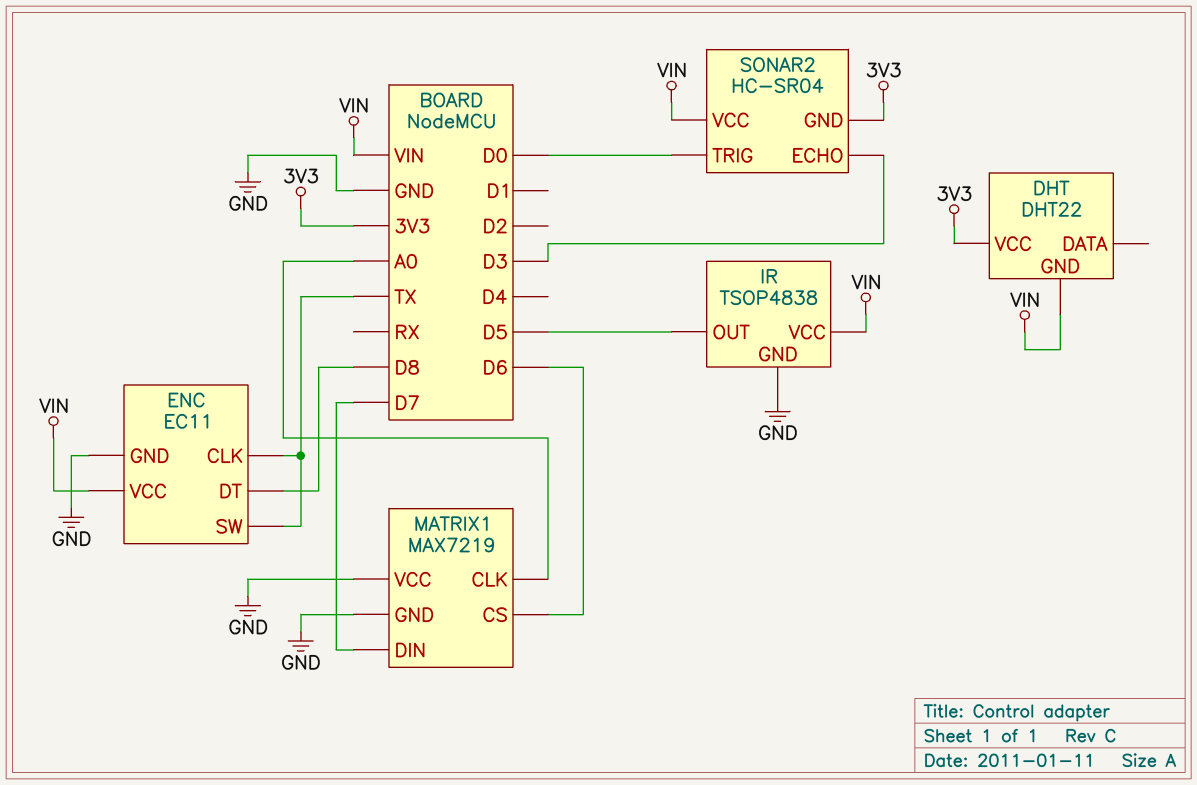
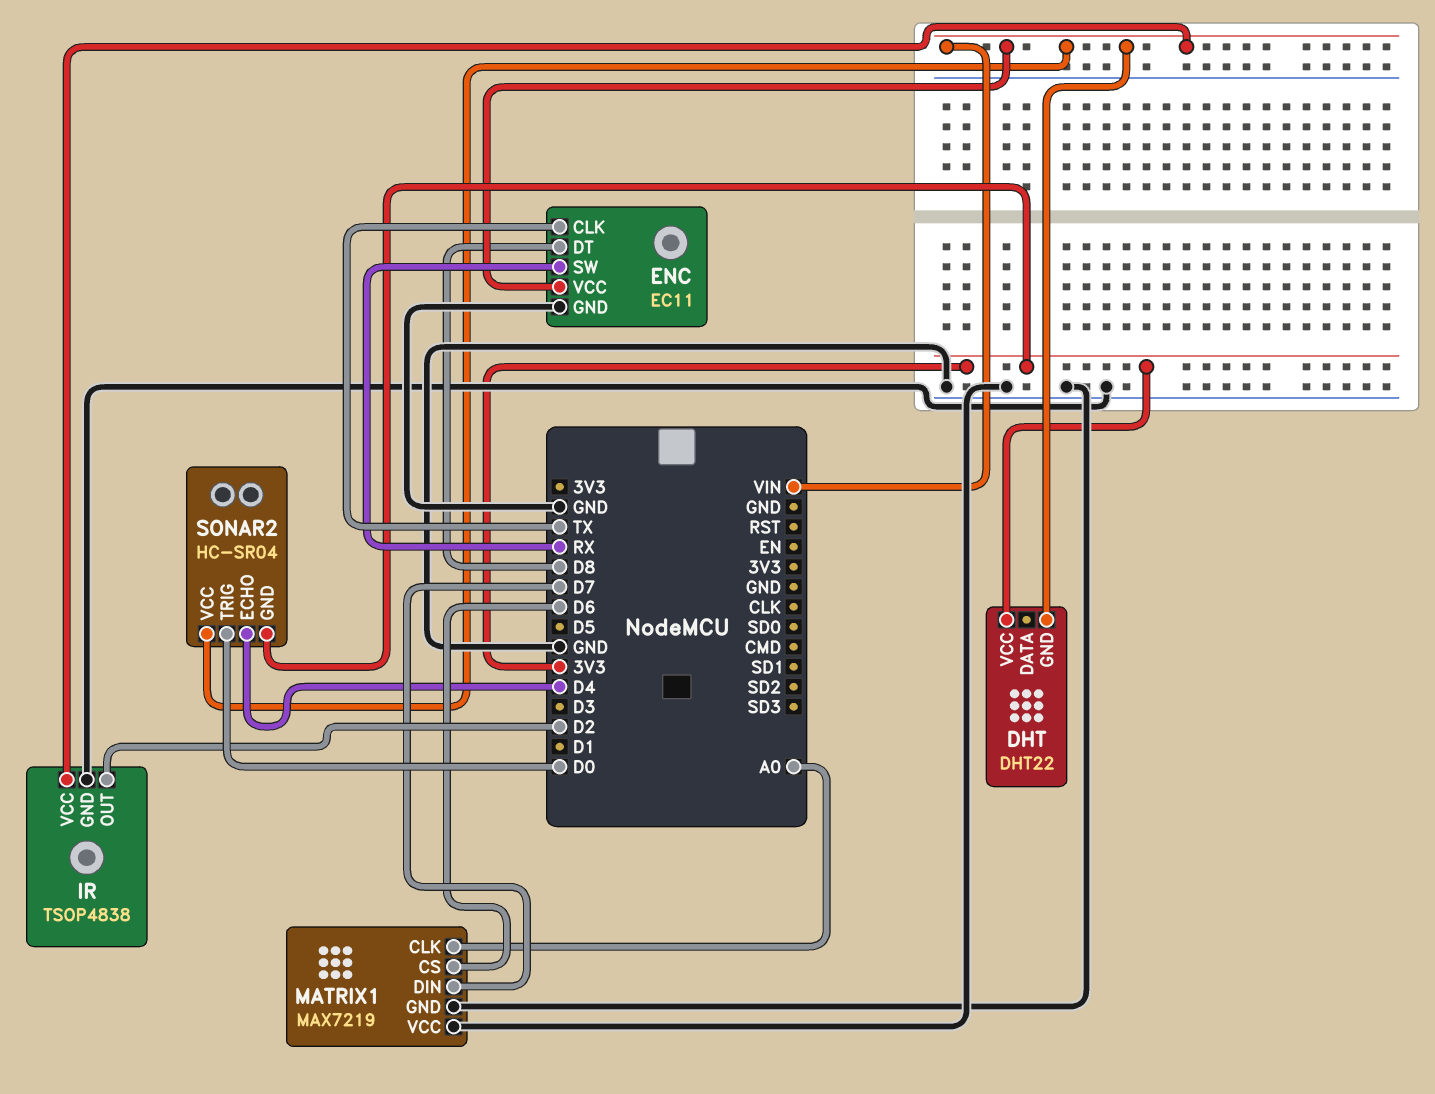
ENC pin SW: TX -> RX
IR pin OUT: D5 -> D2
SONAR2 pin ECHO: D3 -> D4

